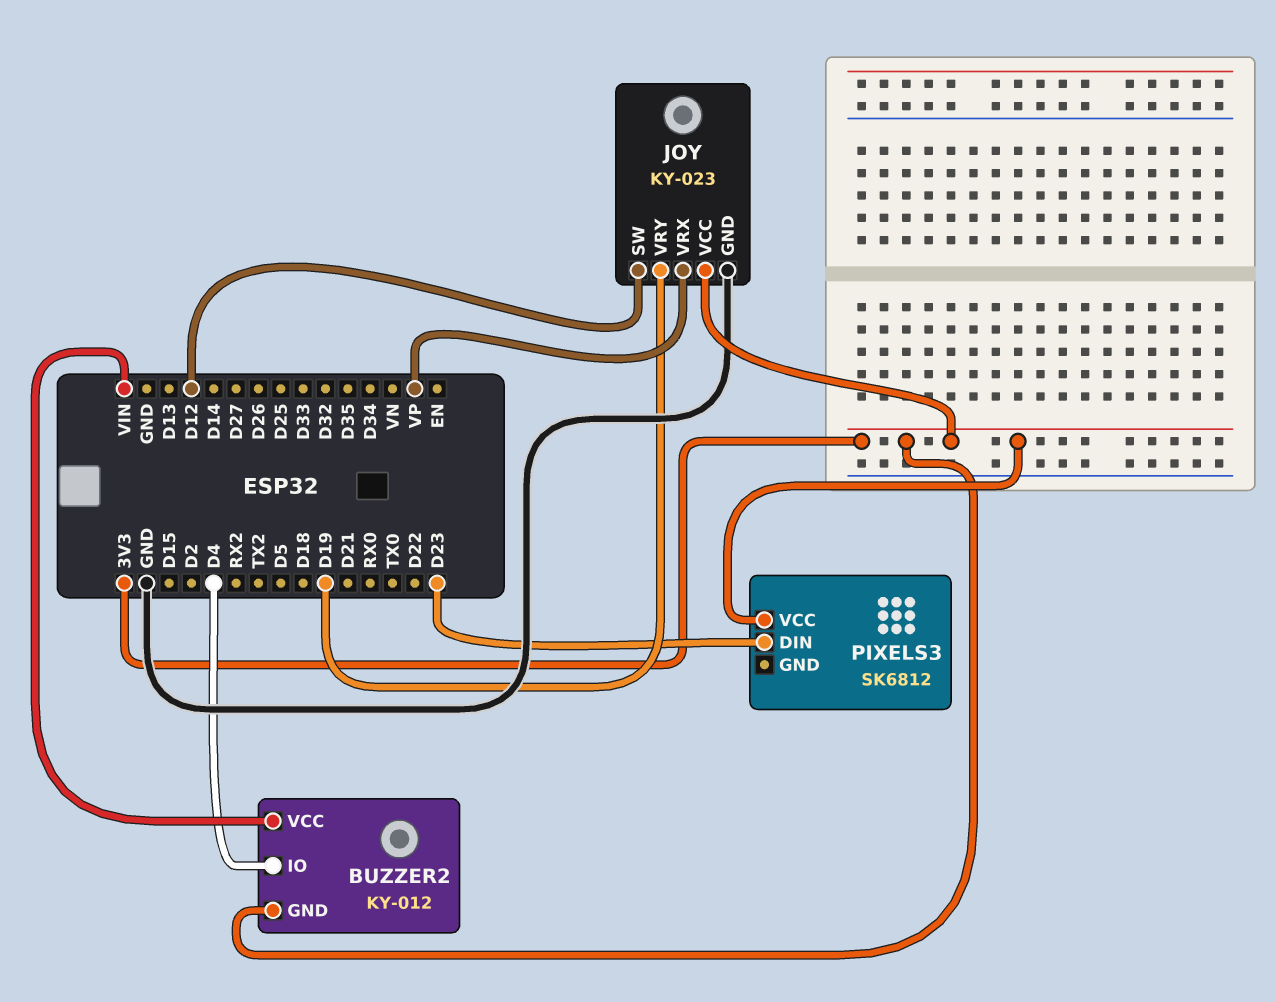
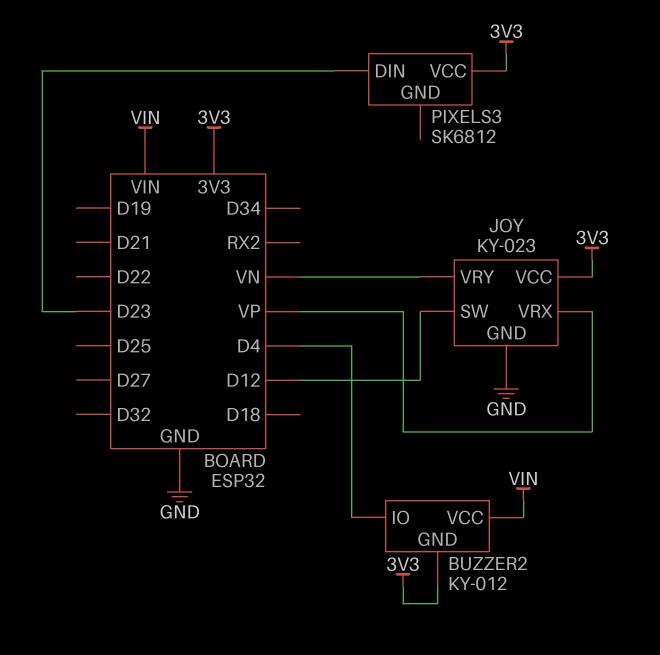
JOY pin VRY: D19 -> VN

